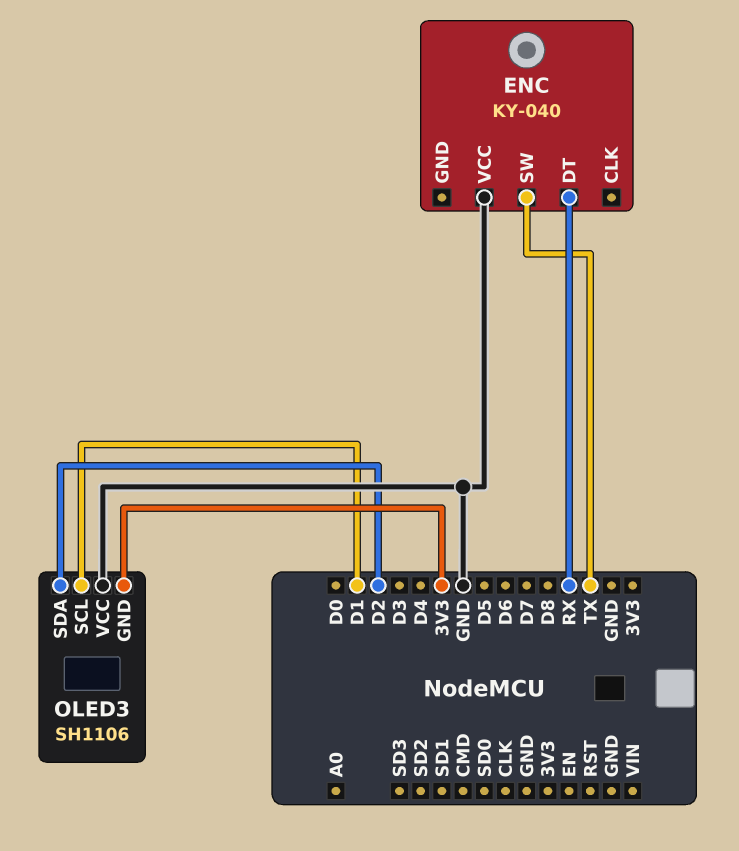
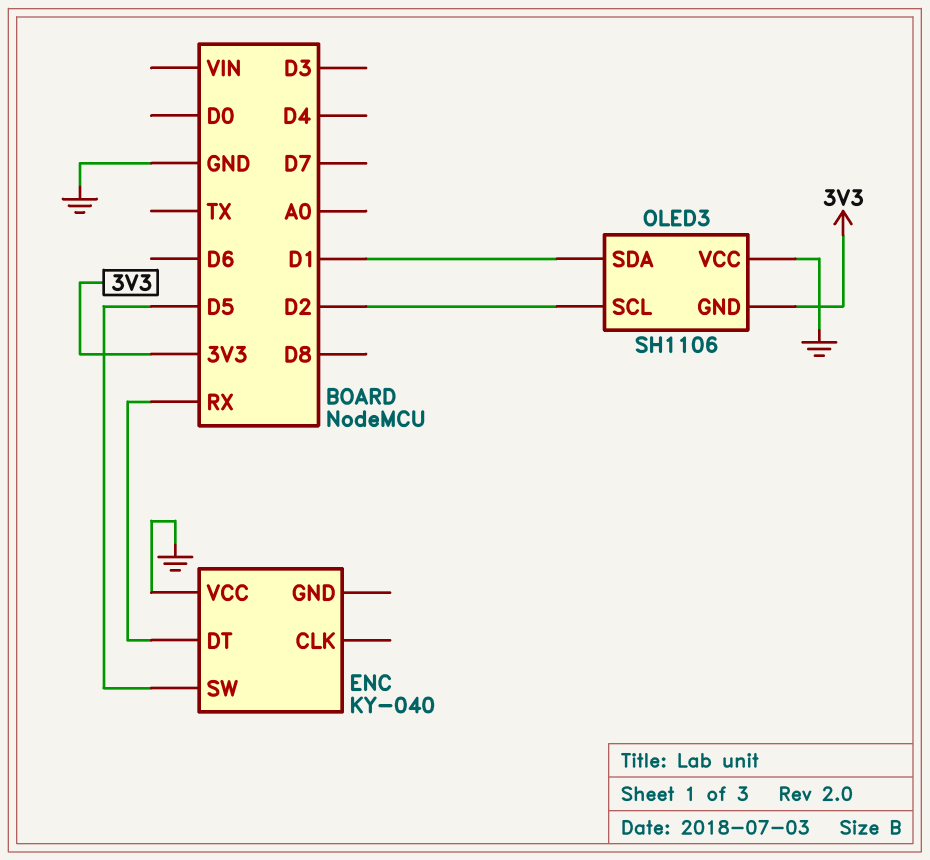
ENC pin SW: TX -> D5
OLED3 pin SCL: D1 -> D2
OLED3 pin SDA: D2 -> D1

